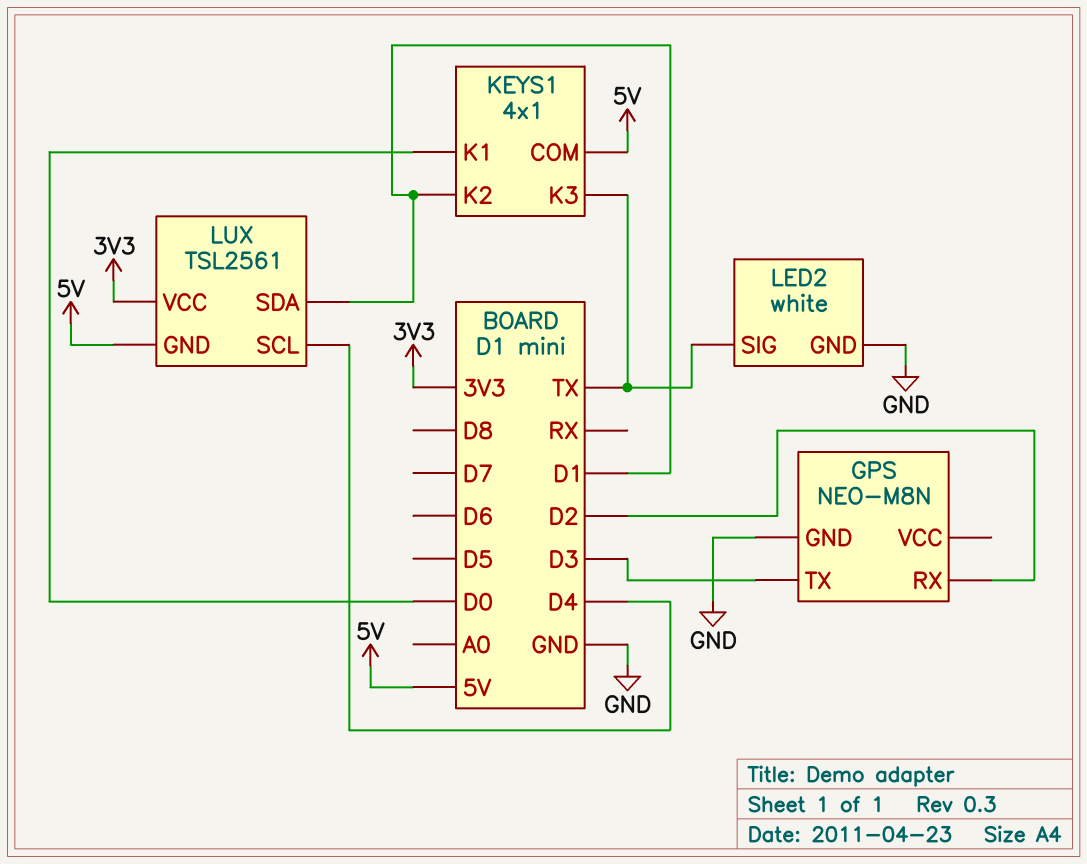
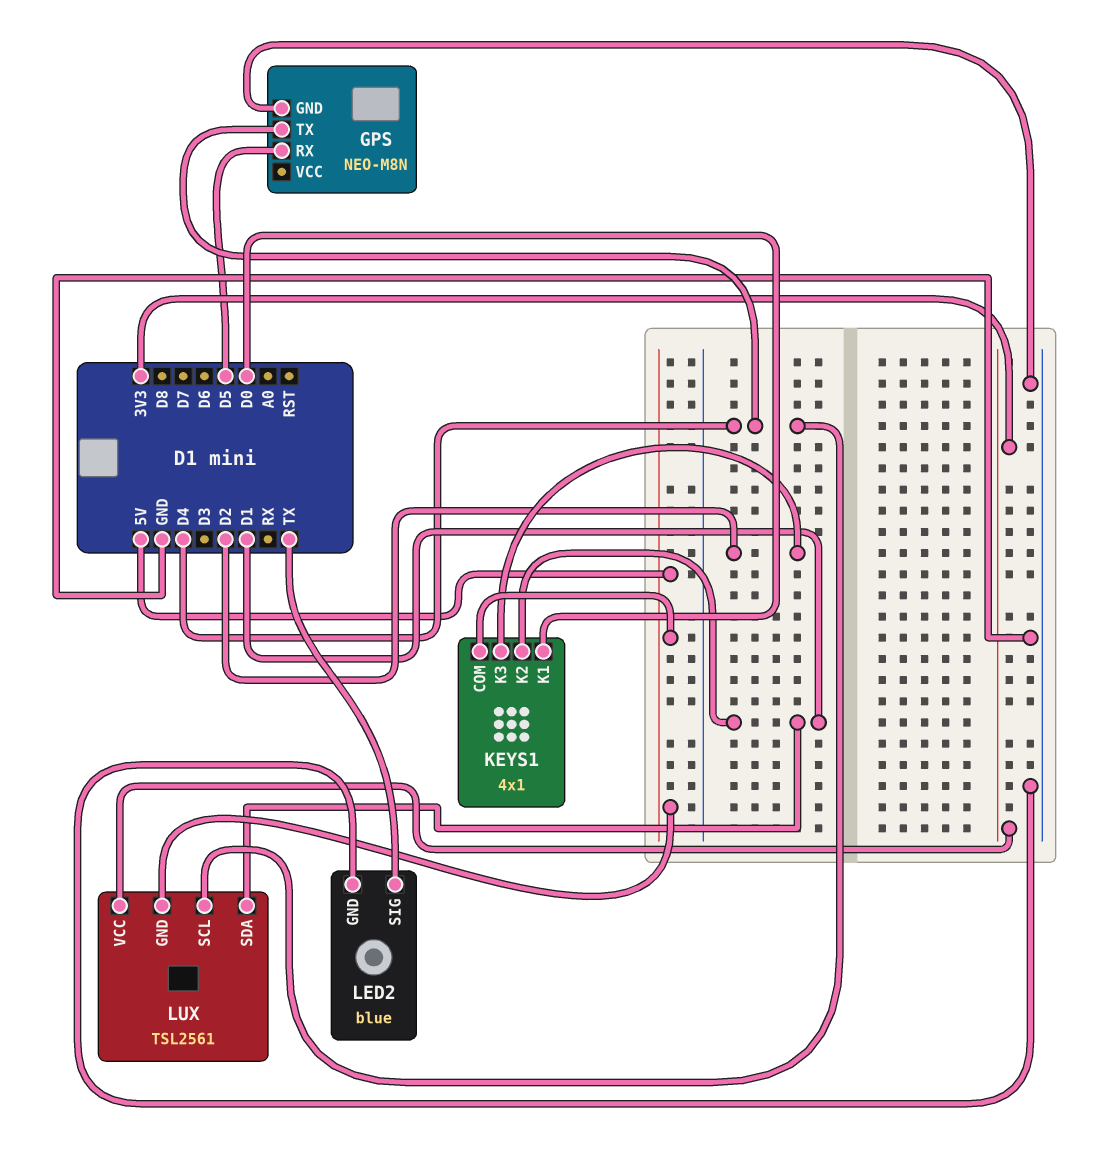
GPS pin RX: D2 -> D5
GPS pin TX: D3 -> D4
KEYS1 pin K3: TX -> D2
LED2: white -> blue

